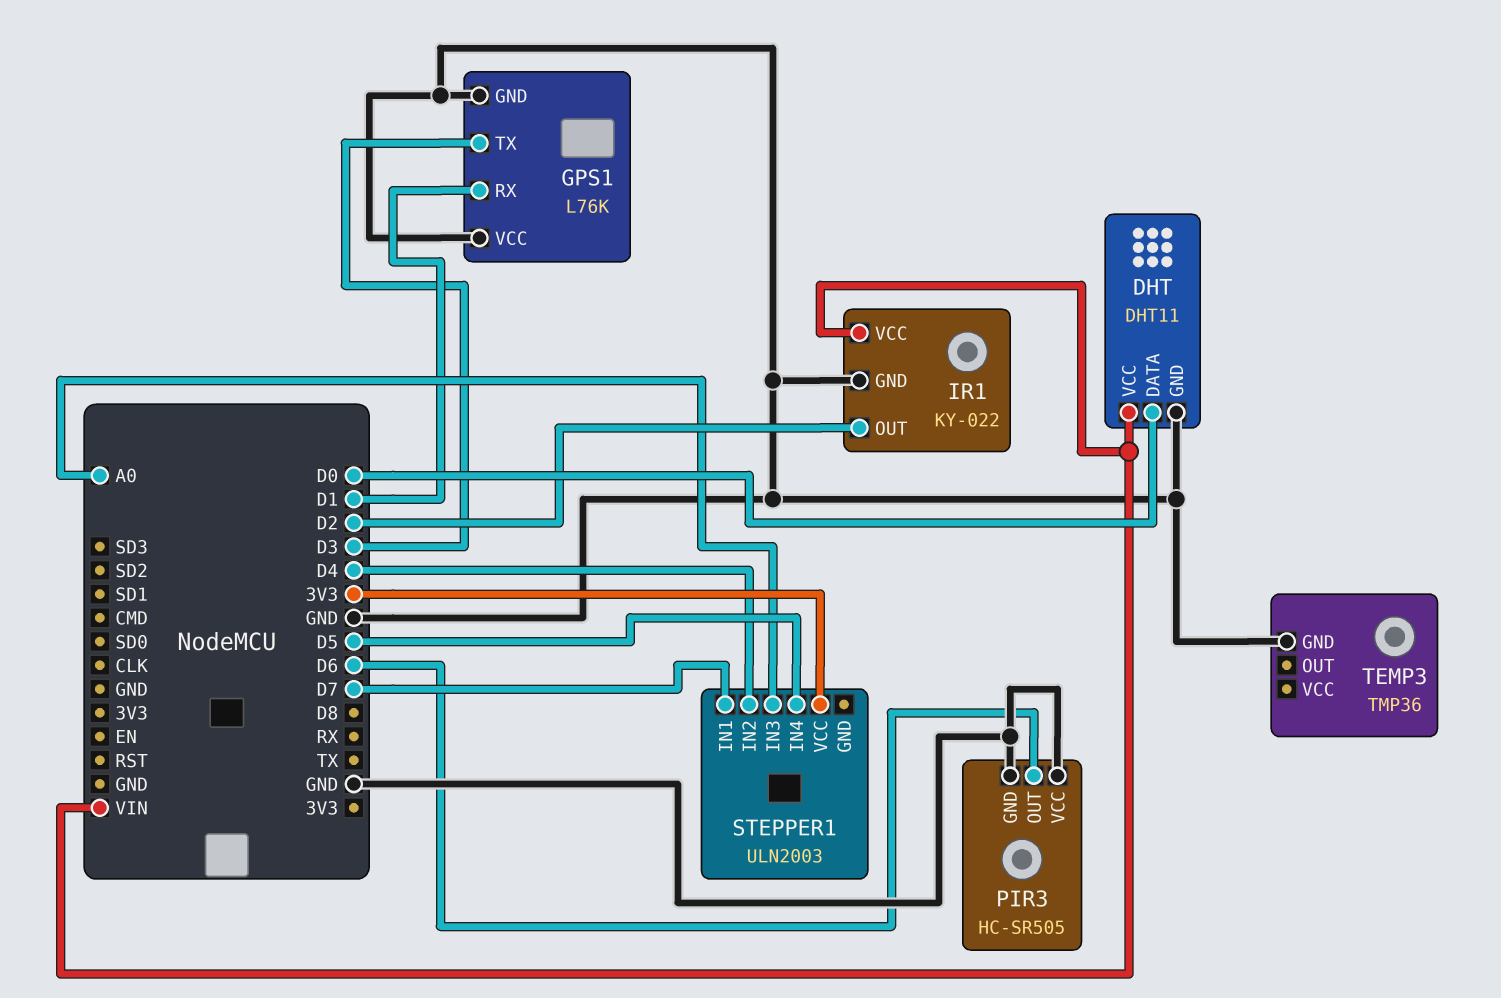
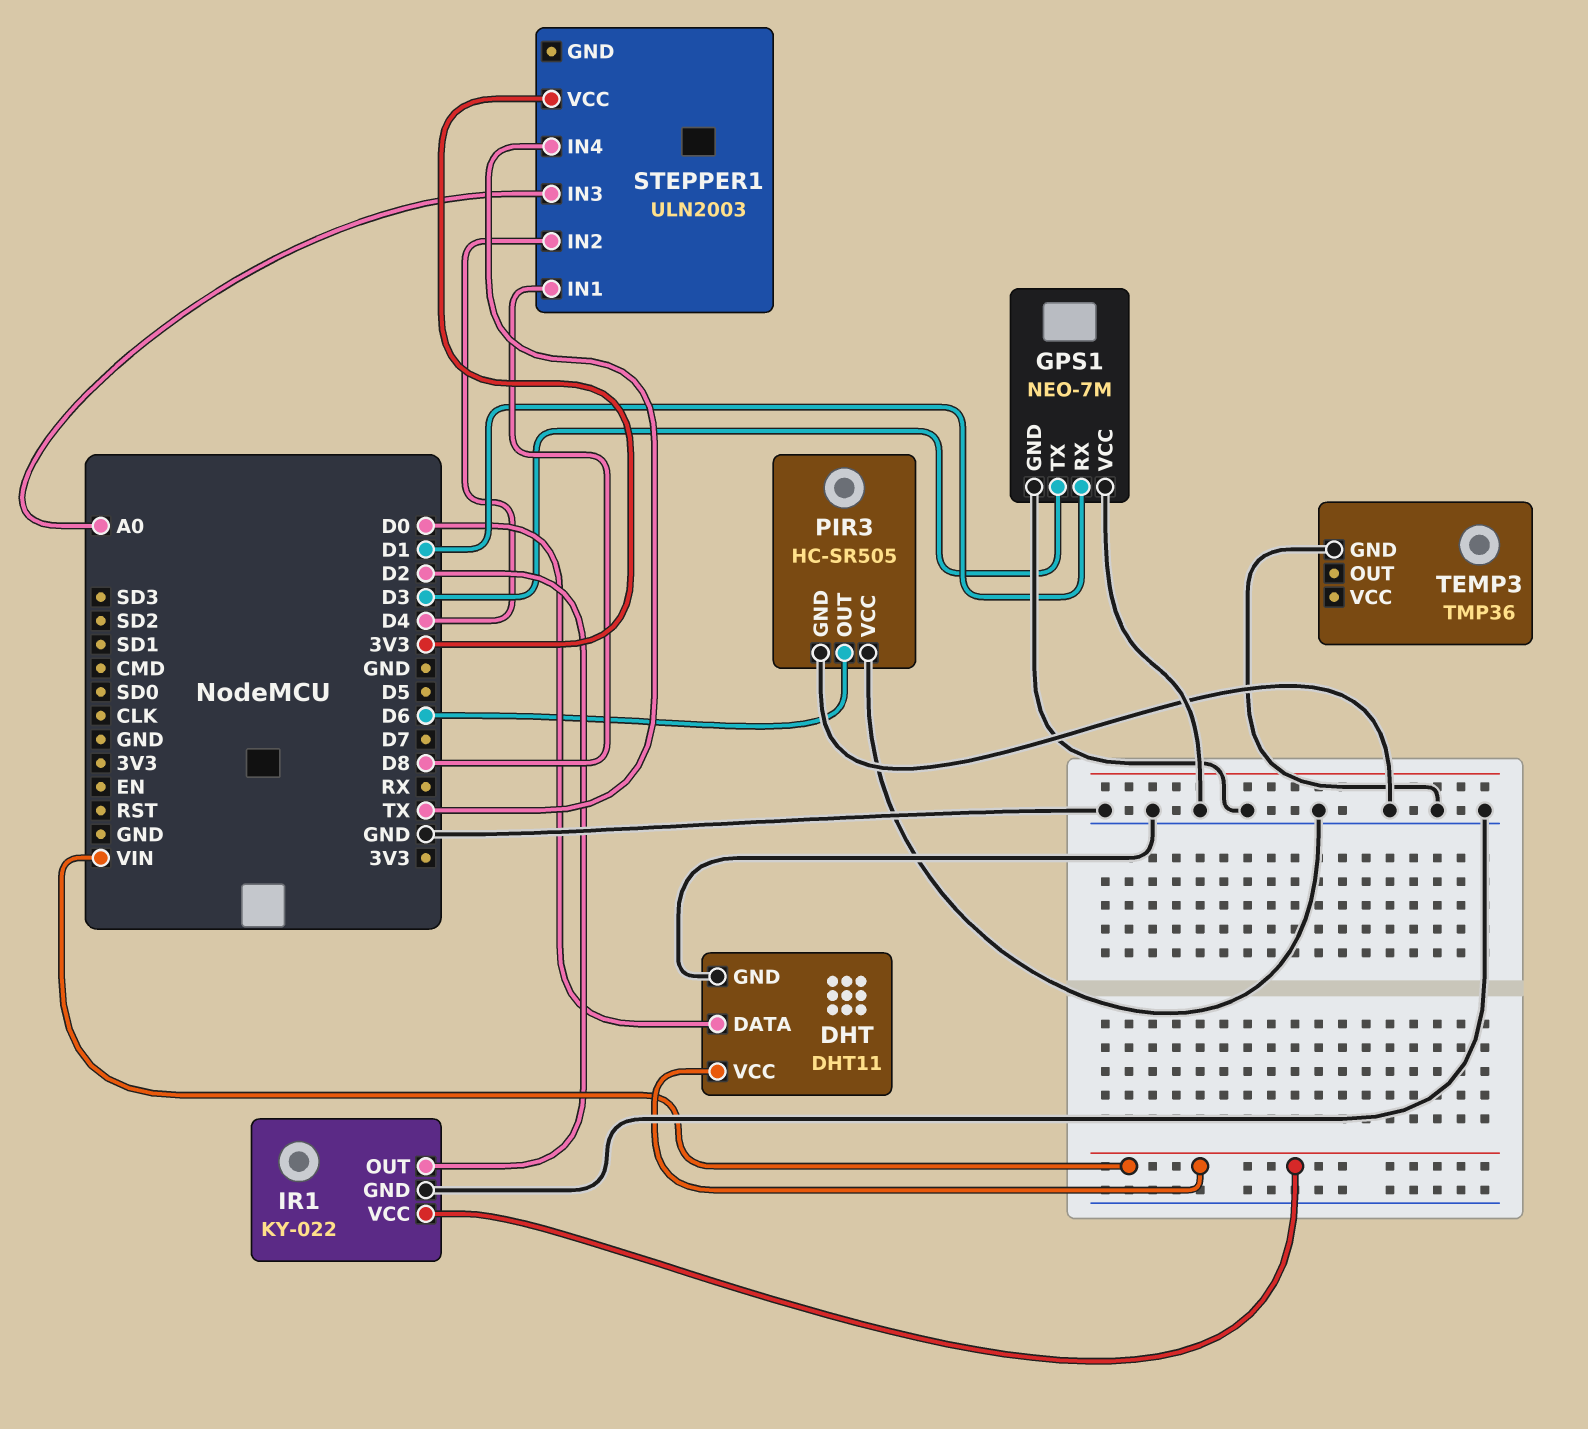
GPS1: L76K -> NEO-7M
STEPPER1 pin IN1: D7 -> D8
STEPPER1 pin IN4: D5 -> TX

